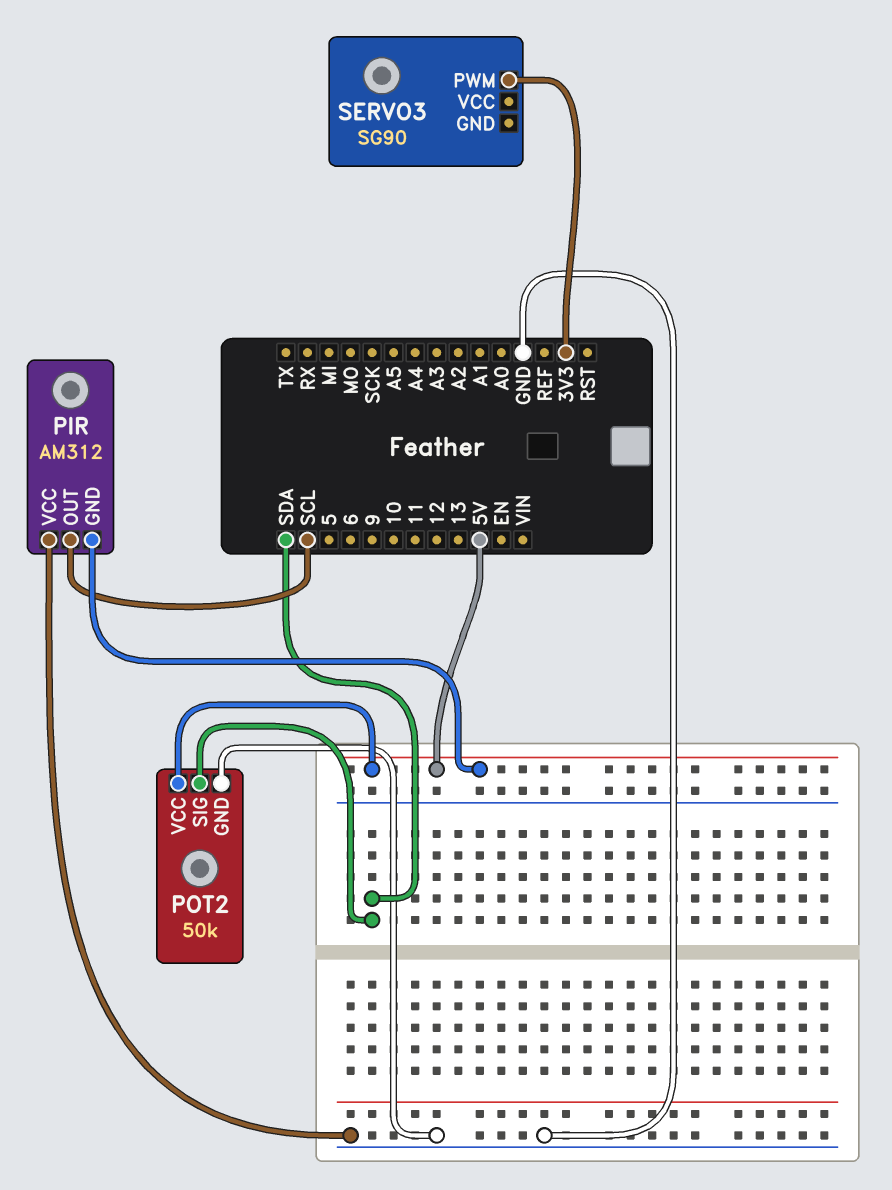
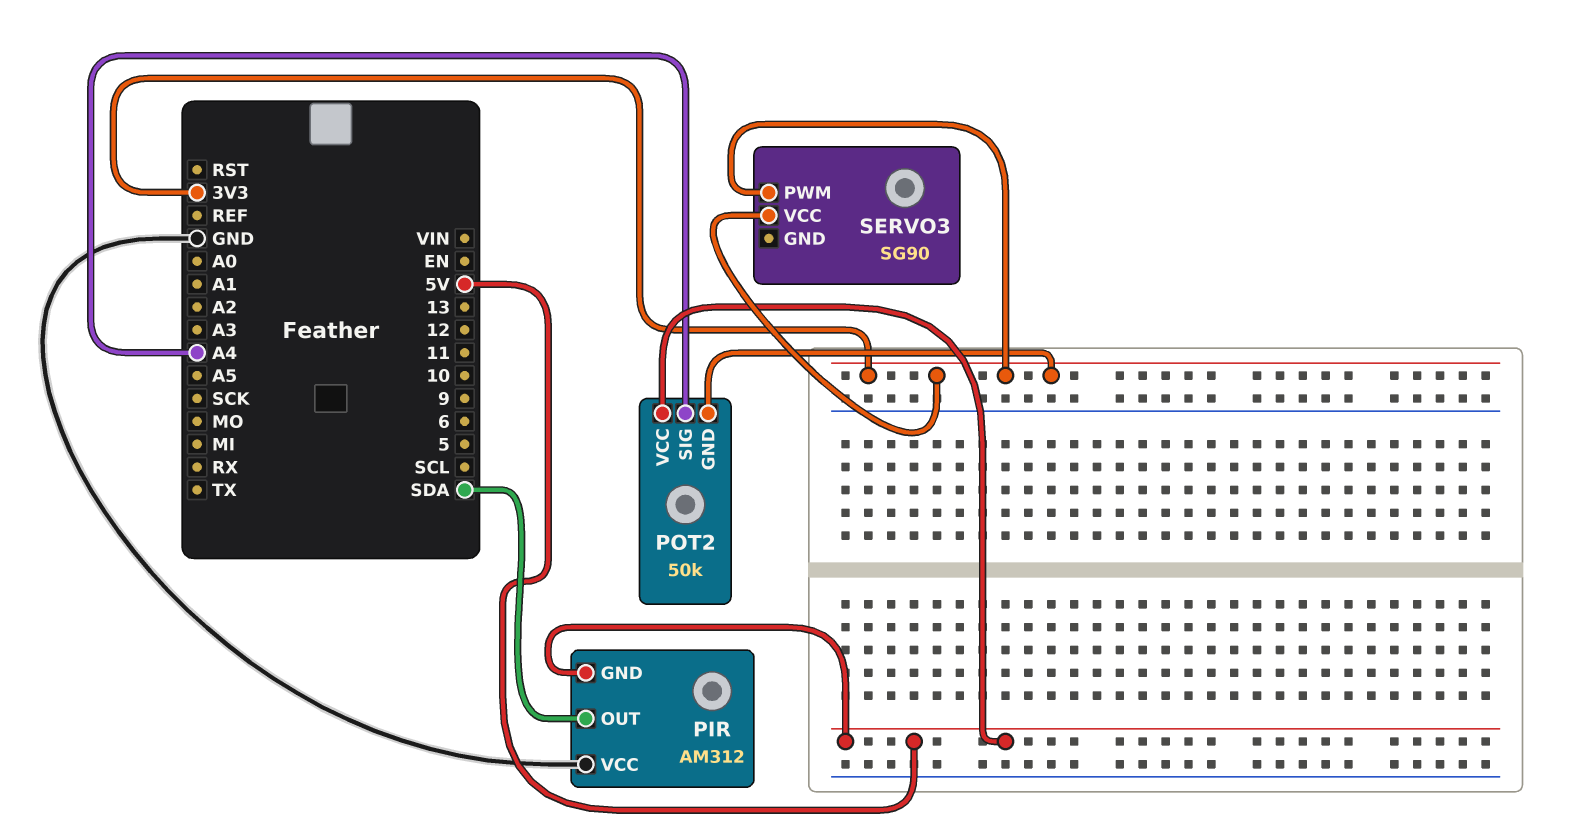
PIR pin OUT: SCL -> SDA
POT2 pin GND: GND -> 3V3
POT2 pin SIG: SDA -> A4
SERVO3 pin VCC: none -> 3V3

